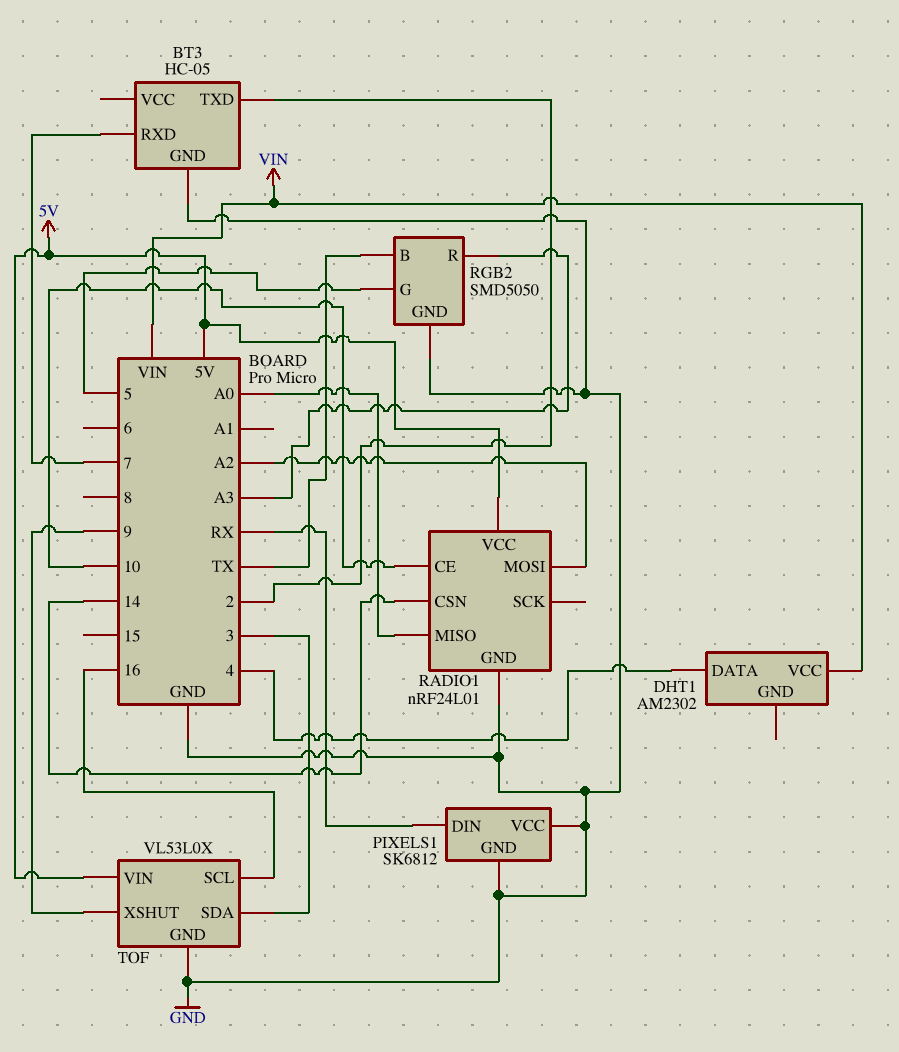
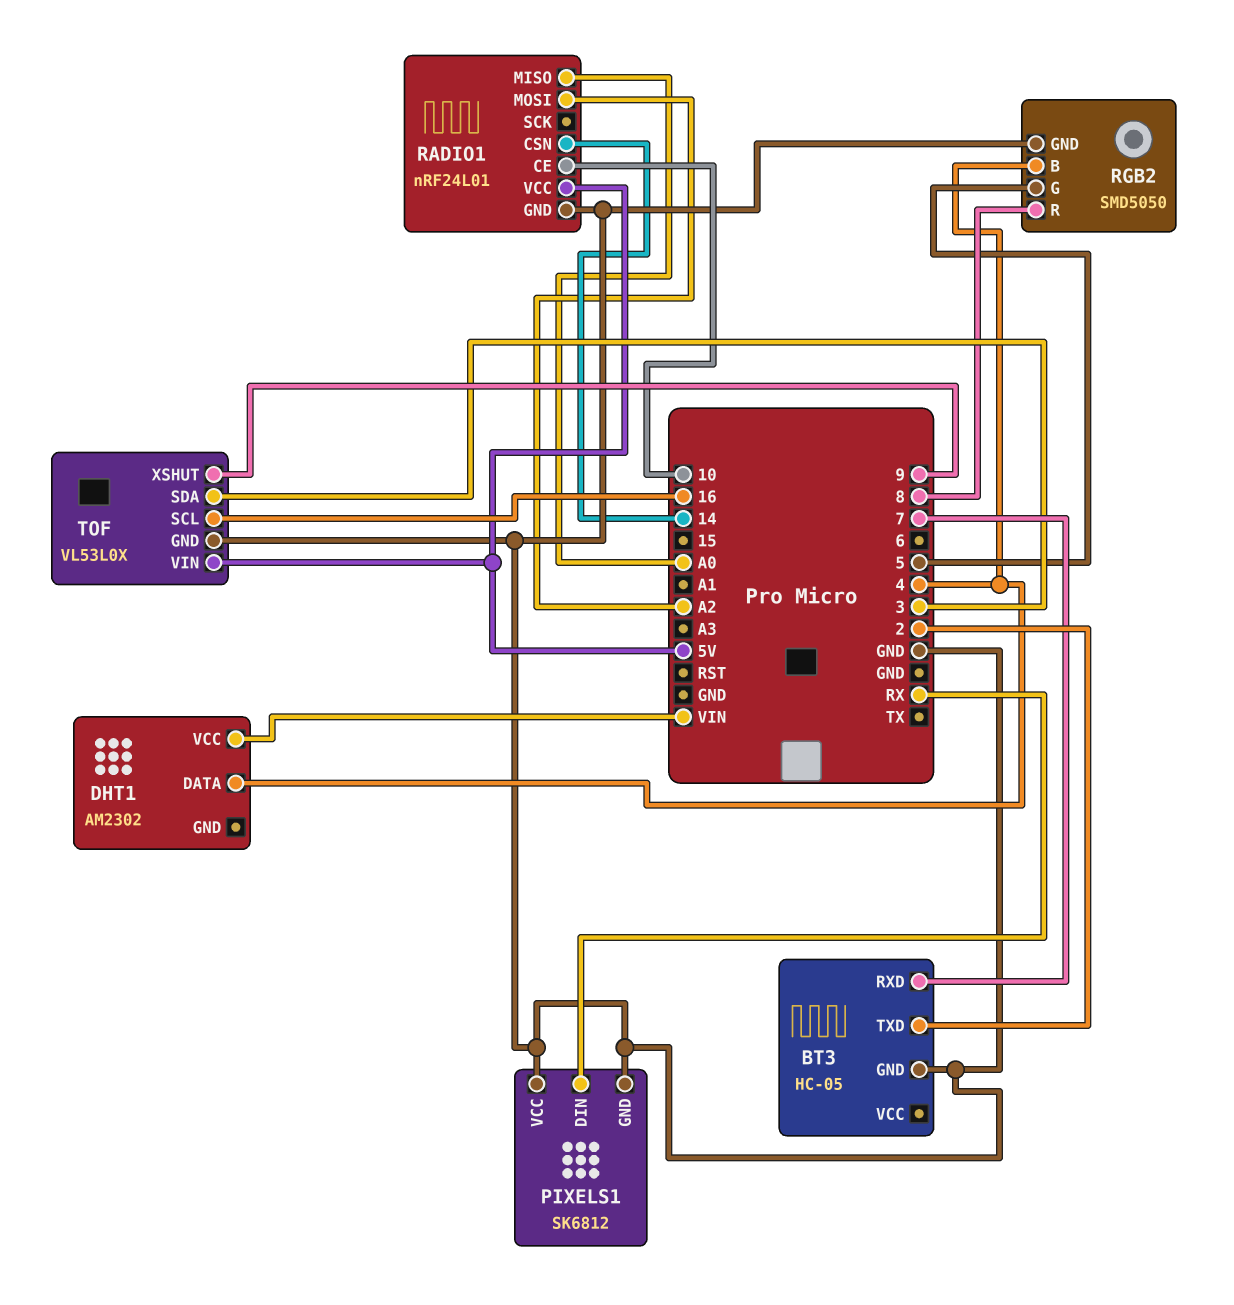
RGB2 pin B: TX -> 4
RGB2 pin R: A3 -> 8

